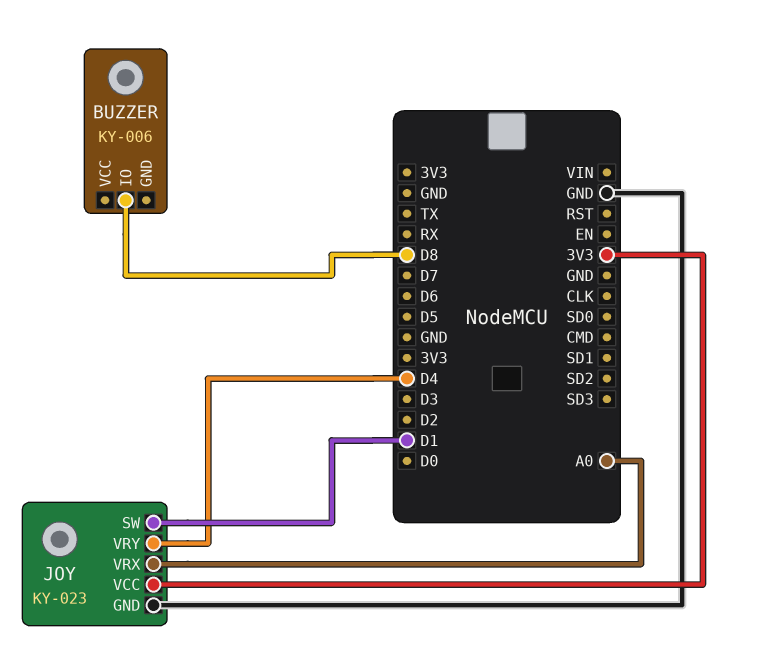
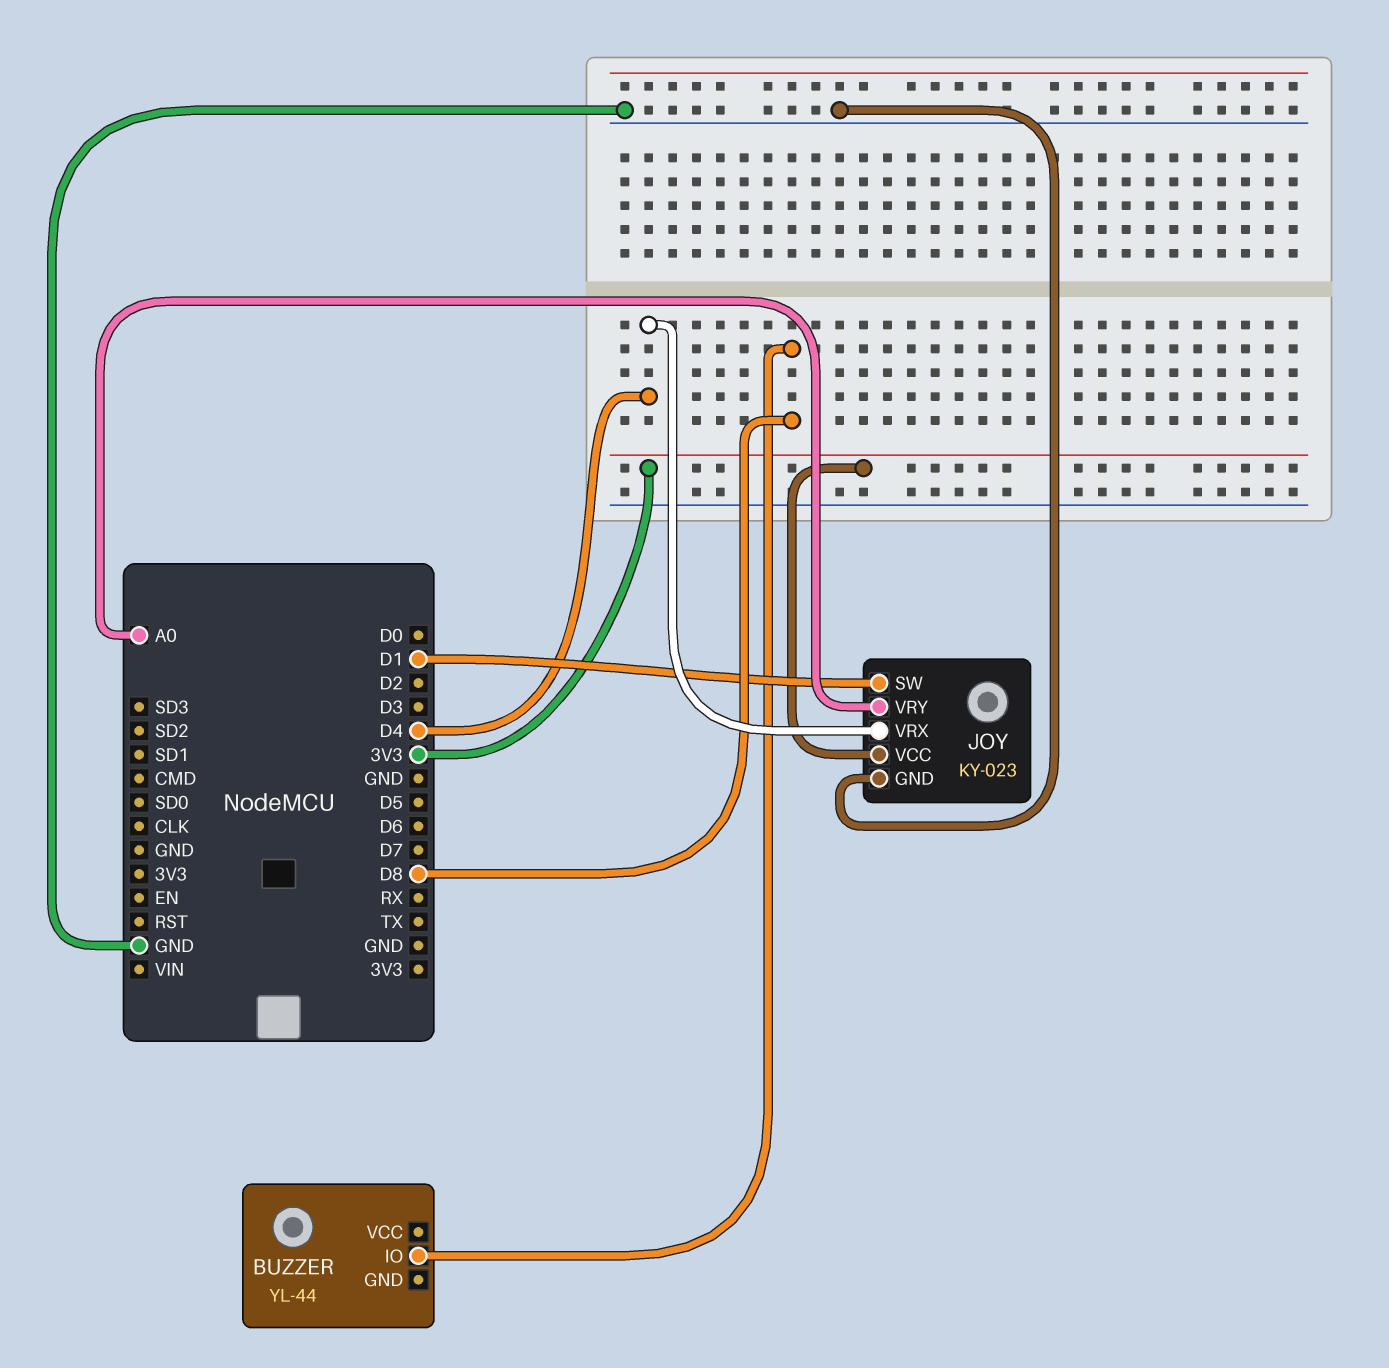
BUZZER: KY-006 -> YL-44
JOY pin VRX: A0 -> D4
JOY pin VRY: D4 -> A0

